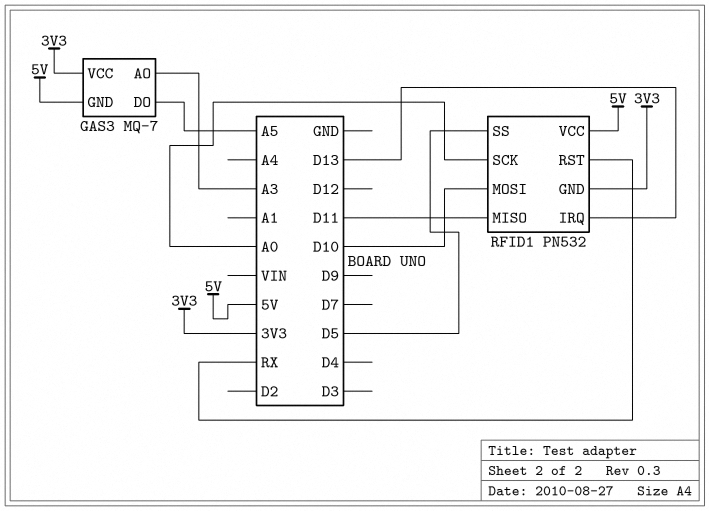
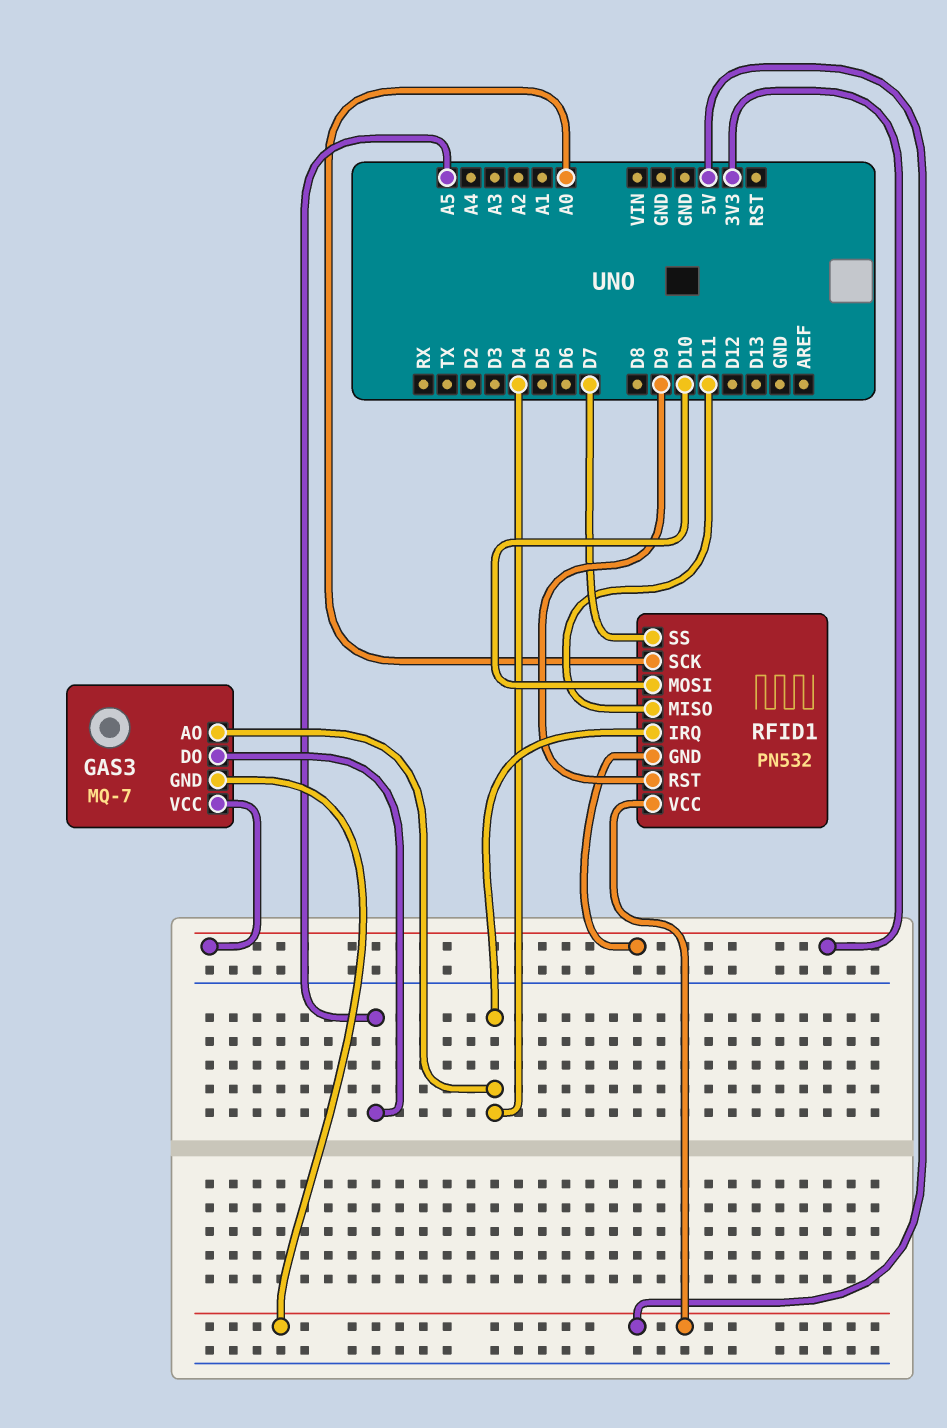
GAS3 pin AO: A3 -> D4
RFID1 pin IRQ: D13 -> D4
RFID1 pin RST: RX -> D9
RFID1 pin SS: D5 -> D7

